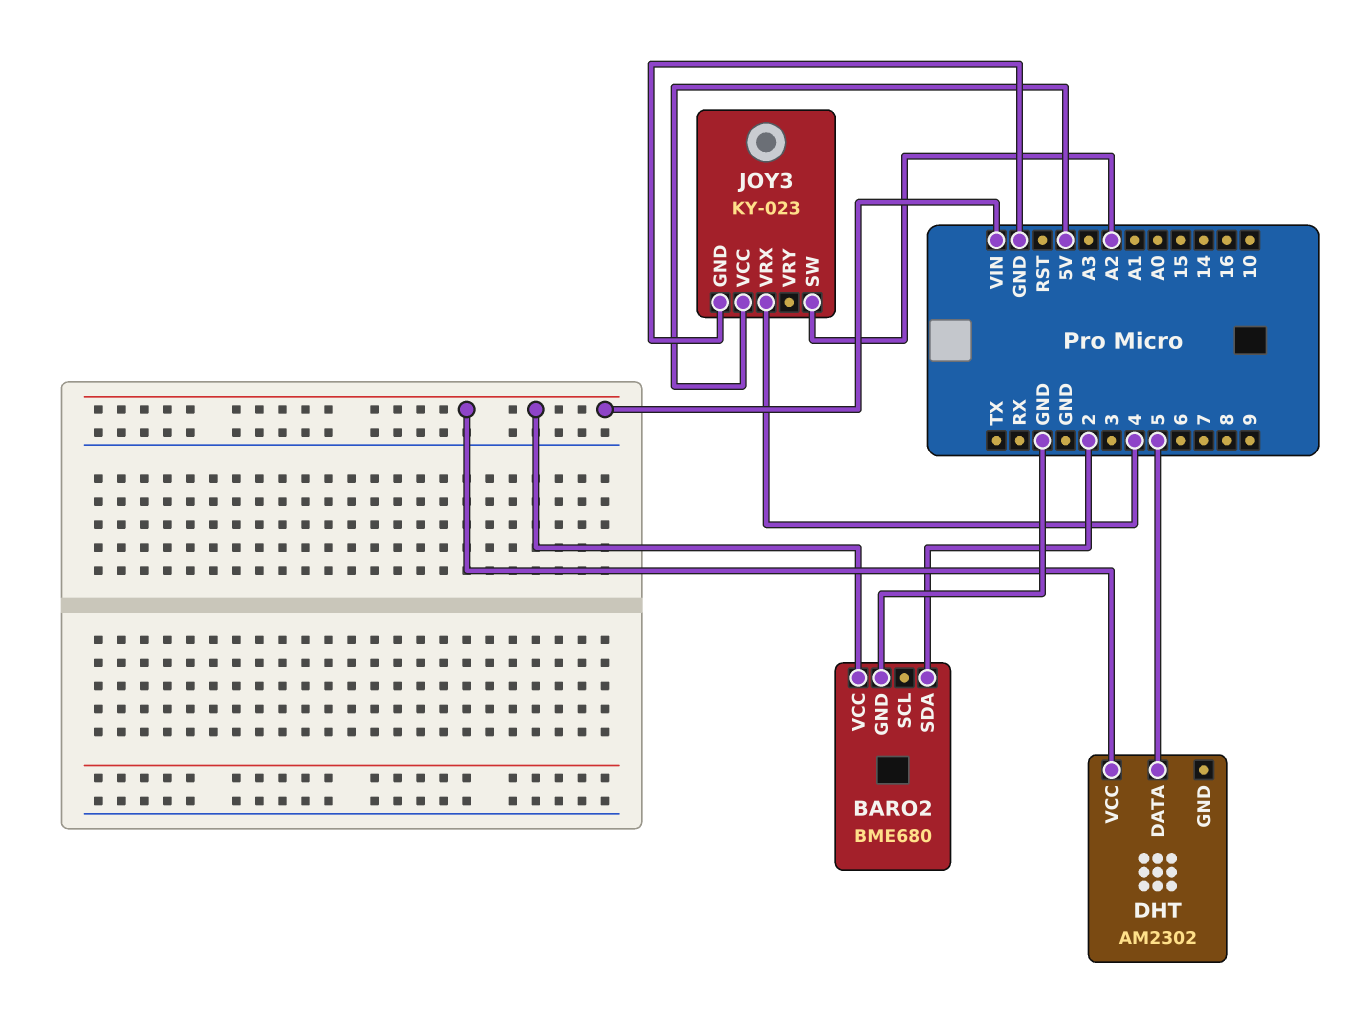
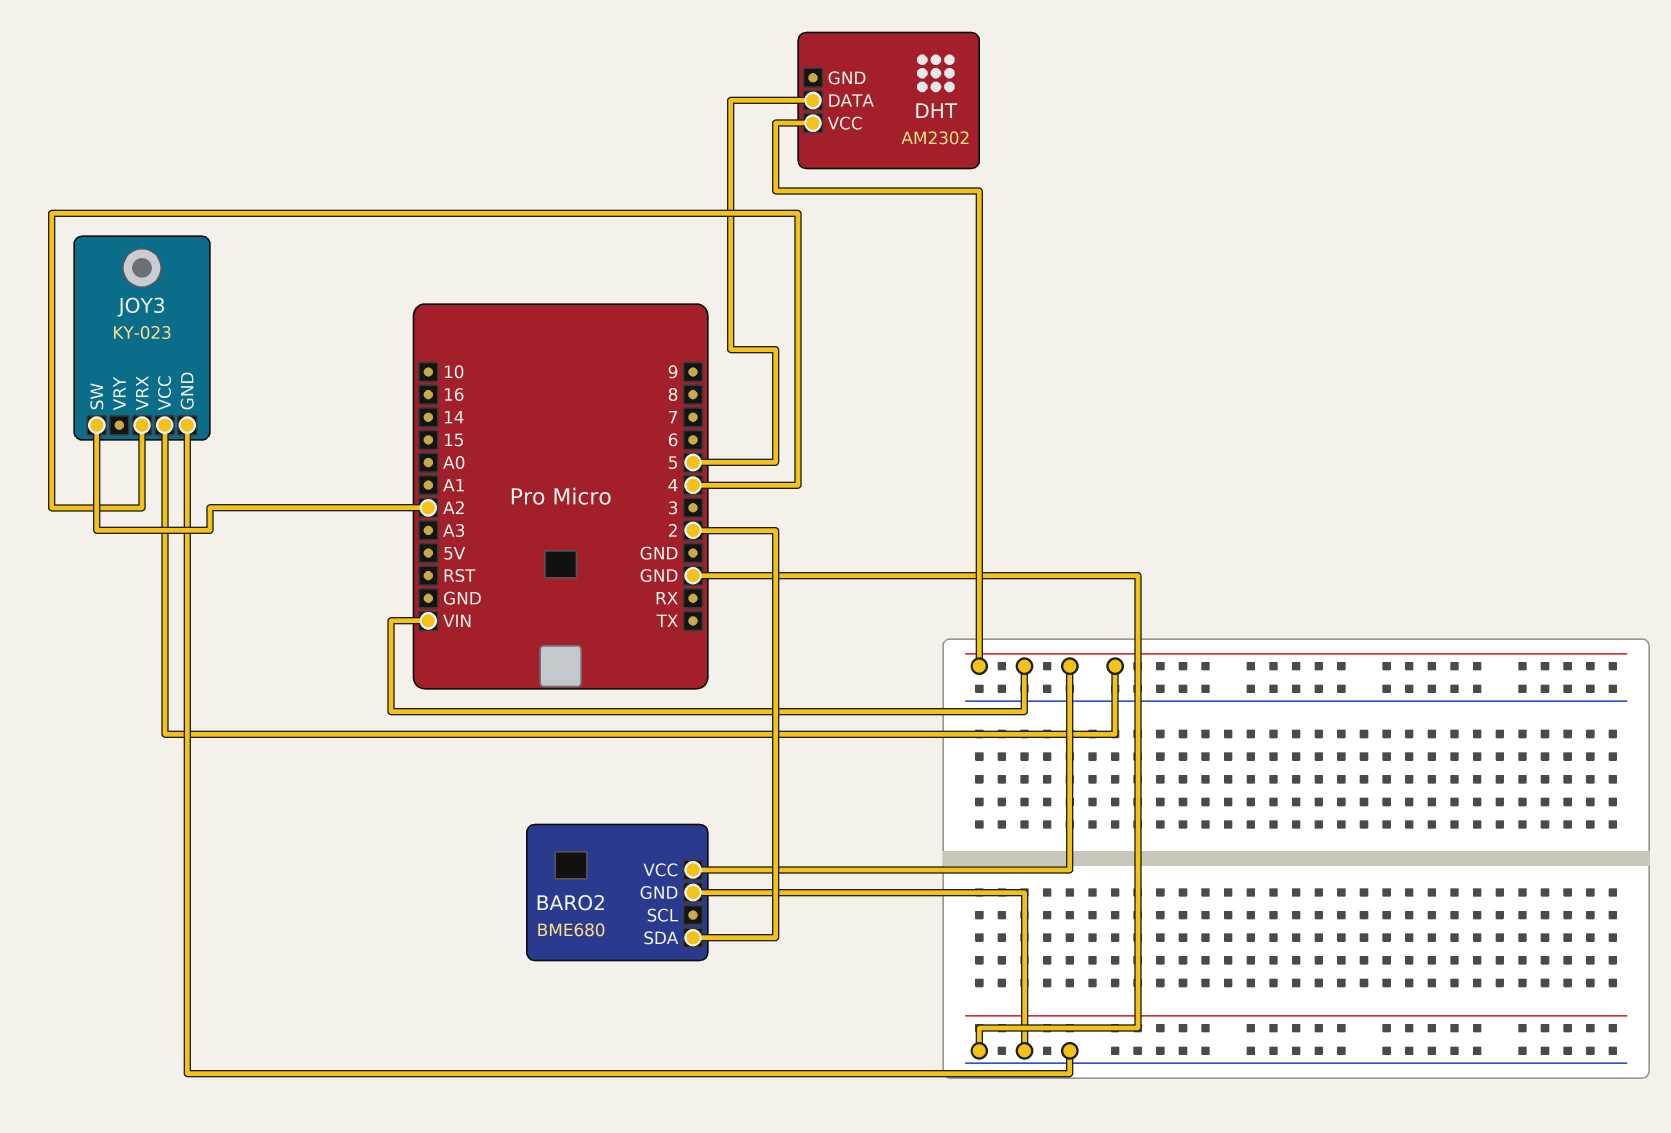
JOY3 pin VCC: 5V -> VIN

